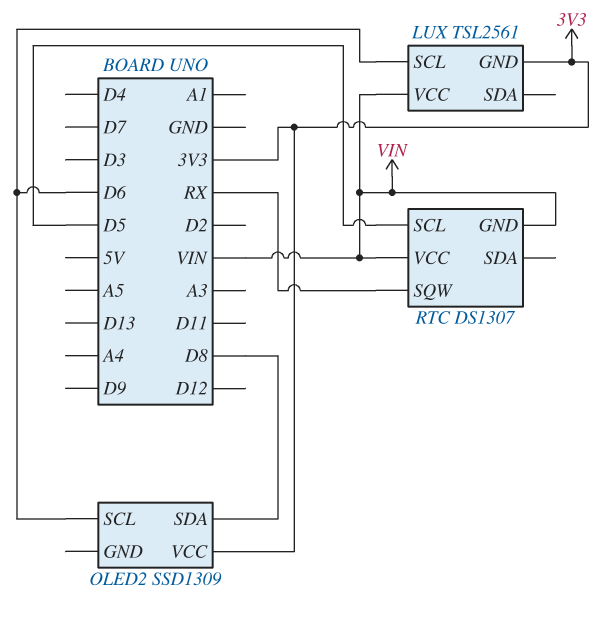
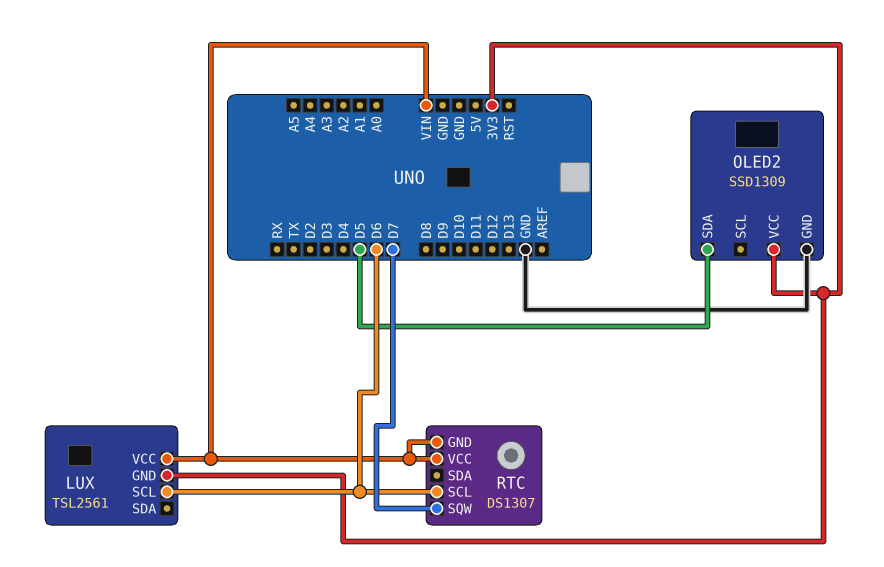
OLED2 pin GND: none -> GND
OLED2 pin SCL: D6 -> none
OLED2 pin SDA: D8 -> D5
RTC pin SCL: D5 -> D6
RTC pin SQW: RX -> D7

